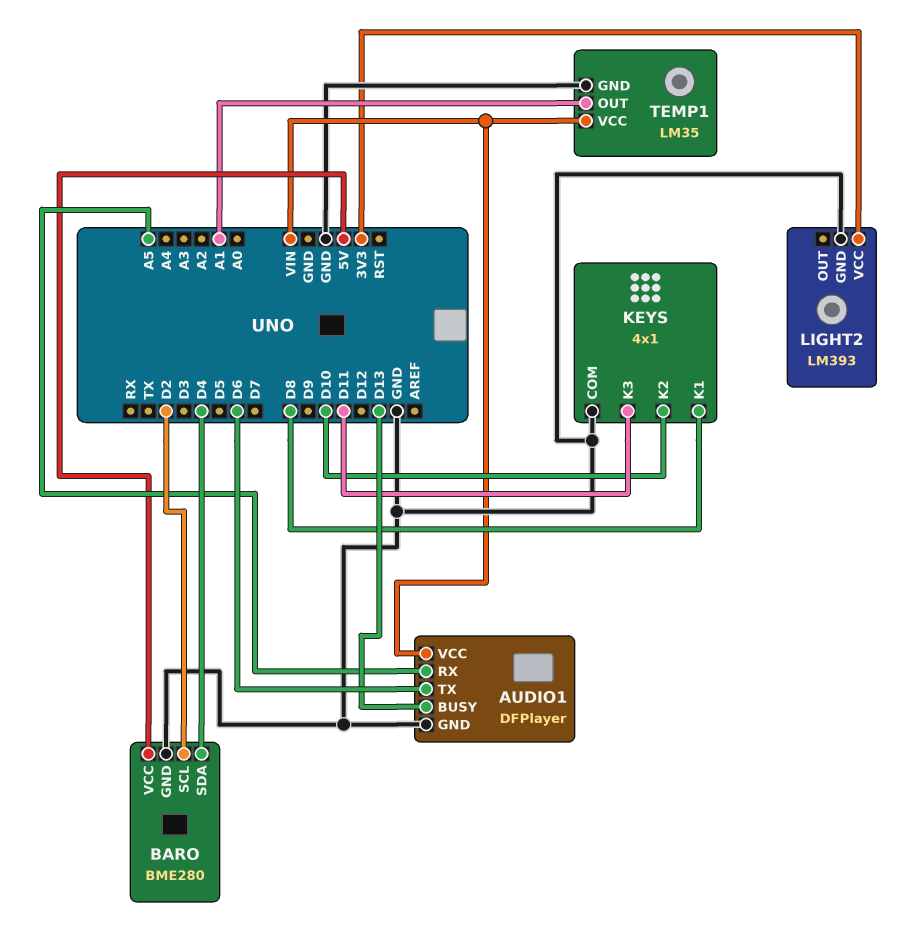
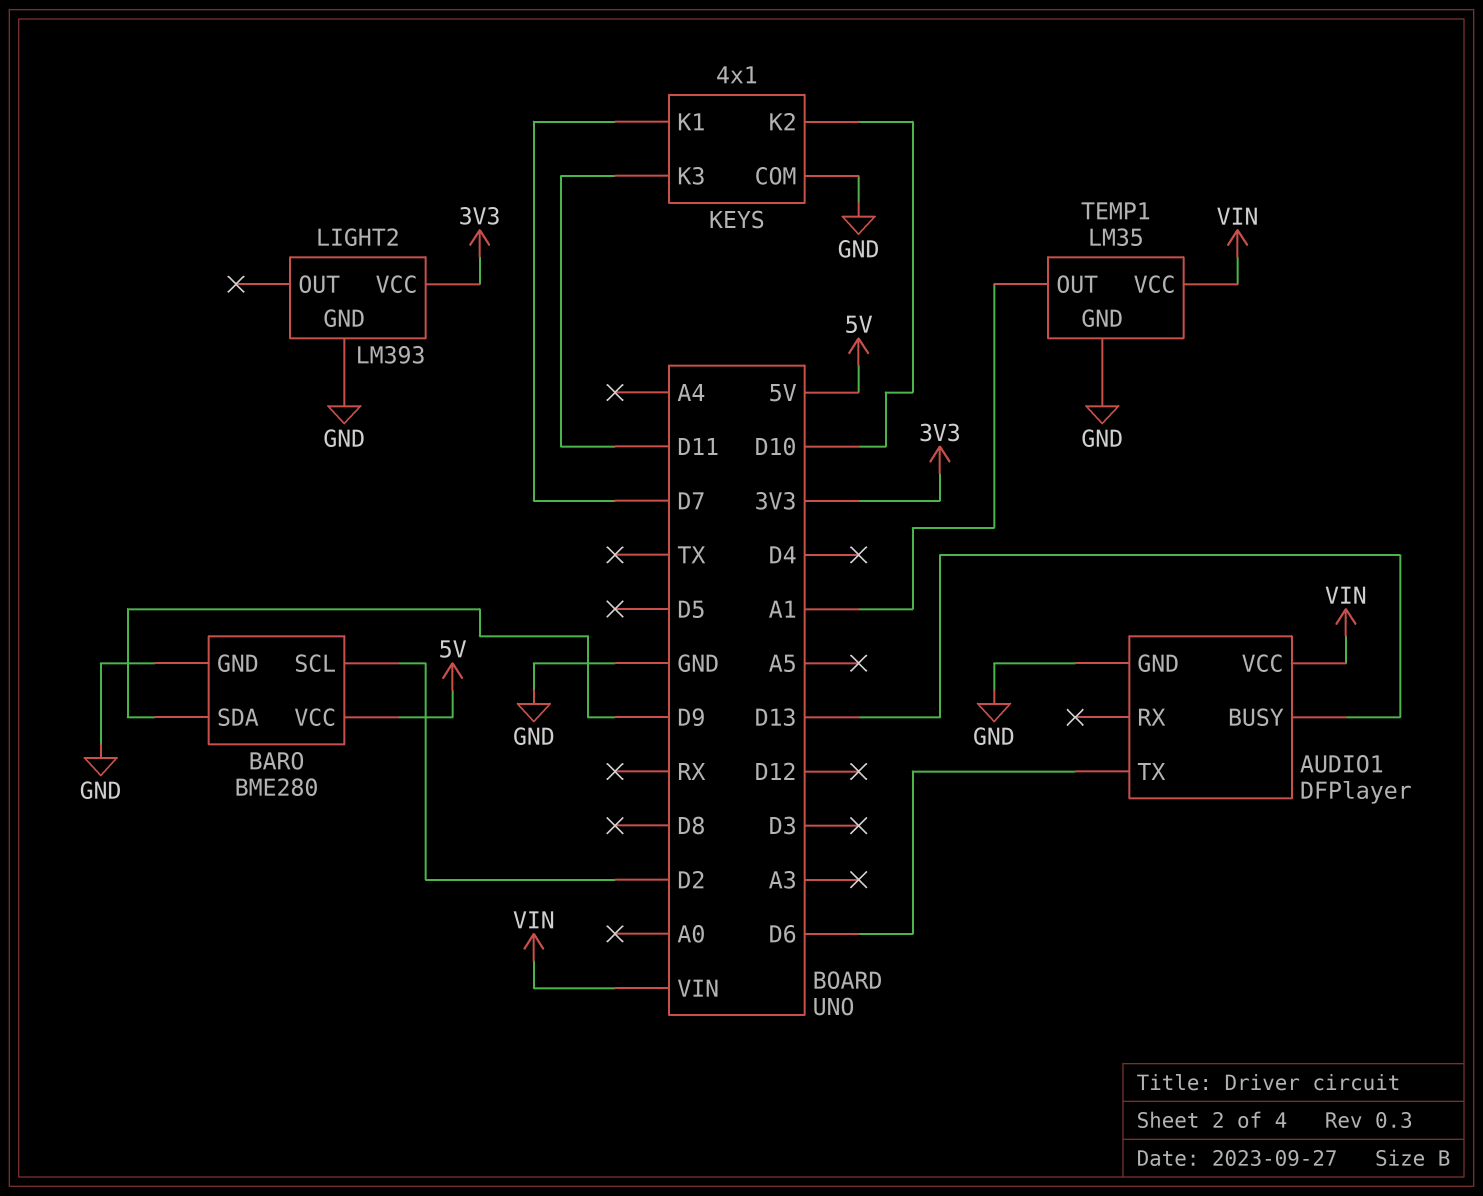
AUDIO1 pin RX: A5 -> none
BARO pin SDA: D4 -> D9
KEYS pin K1: D8 -> D7

